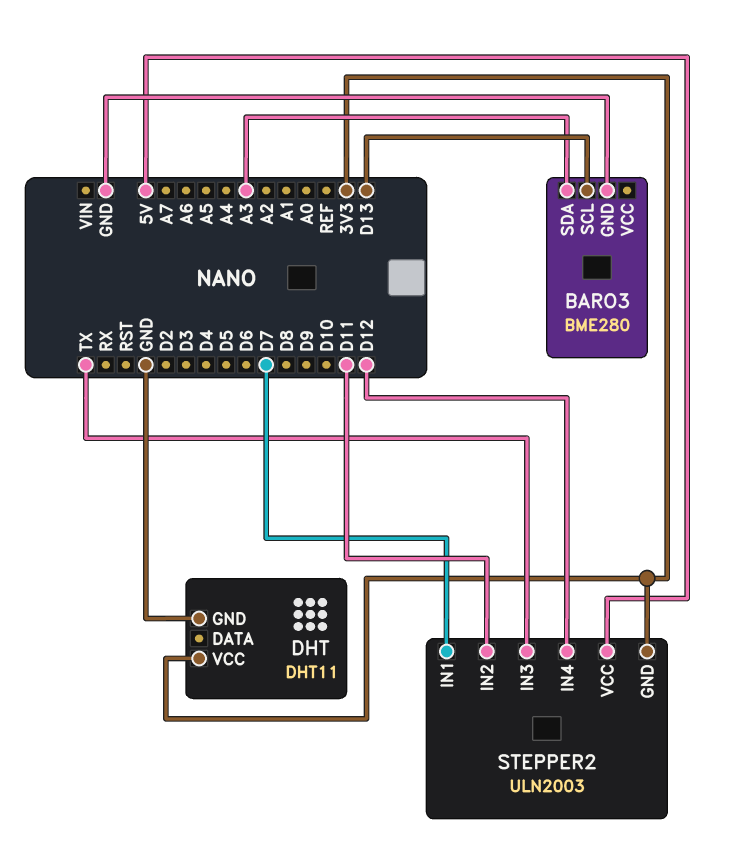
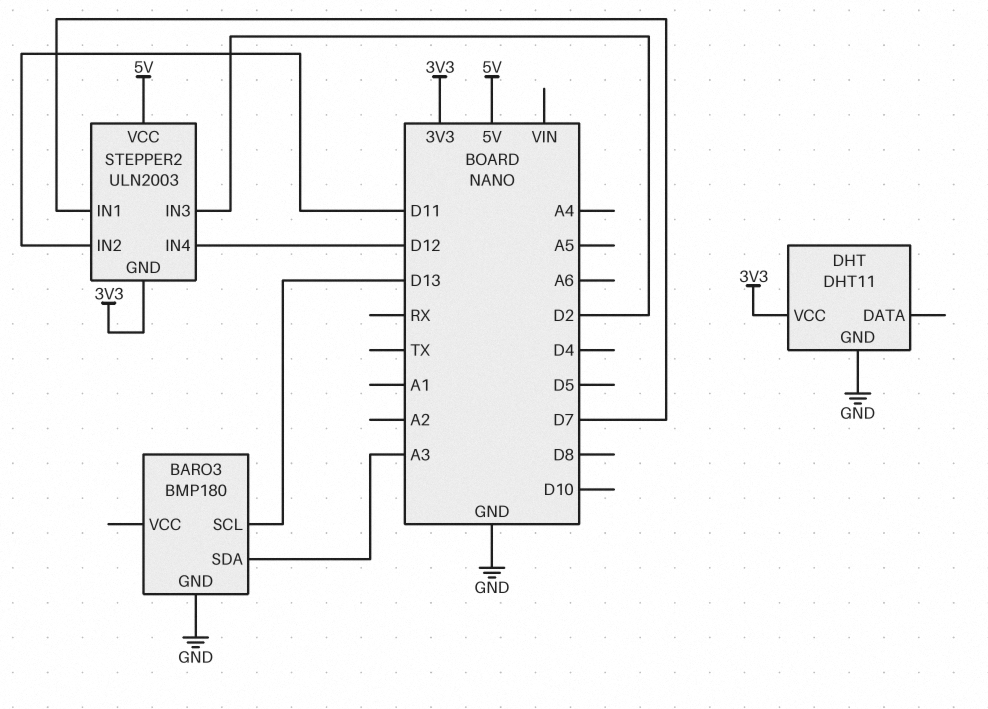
BARO3: BME280 -> BMP180
STEPPER2 pin IN3: TX -> D2

